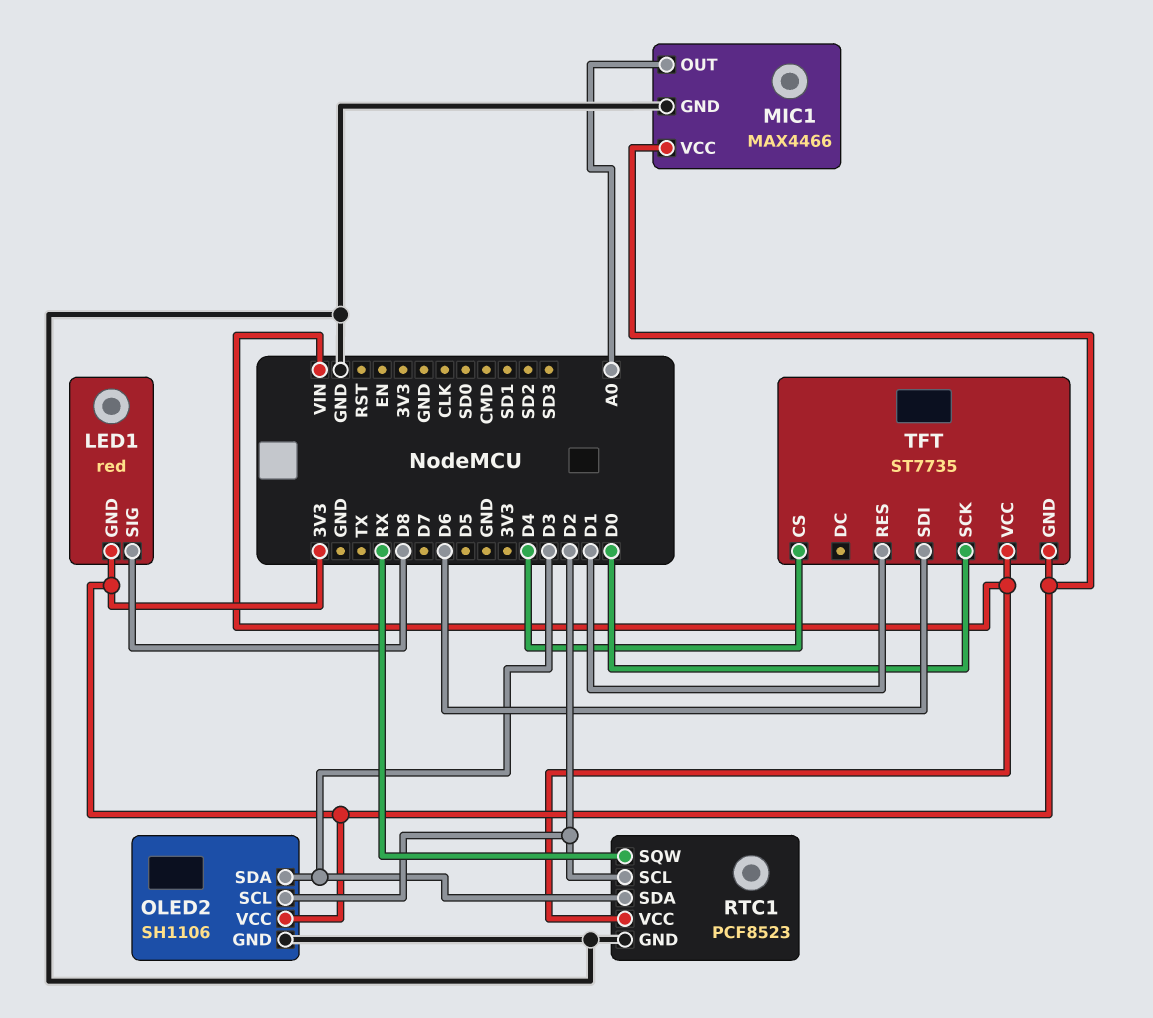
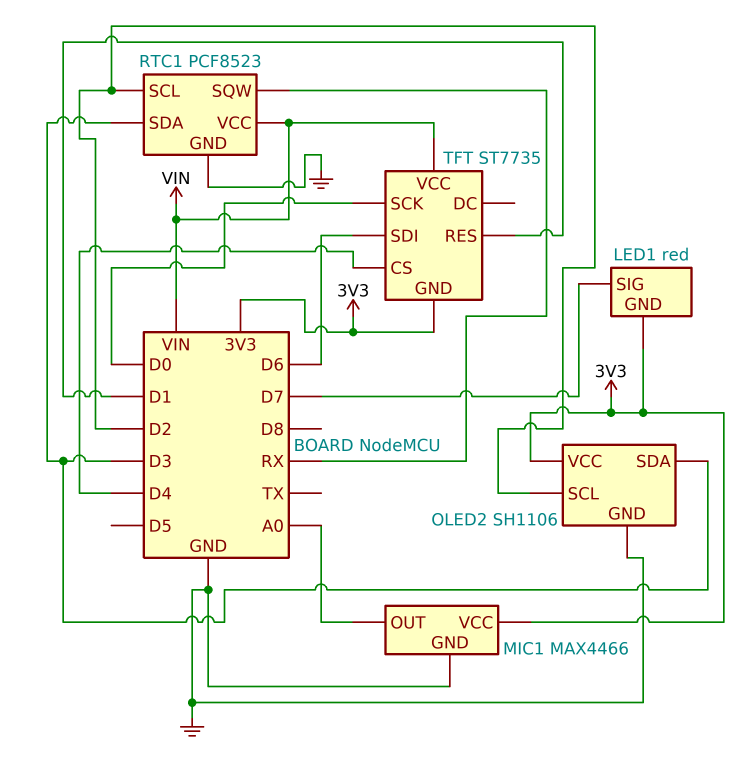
LED1 pin SIG: D8 -> D7

